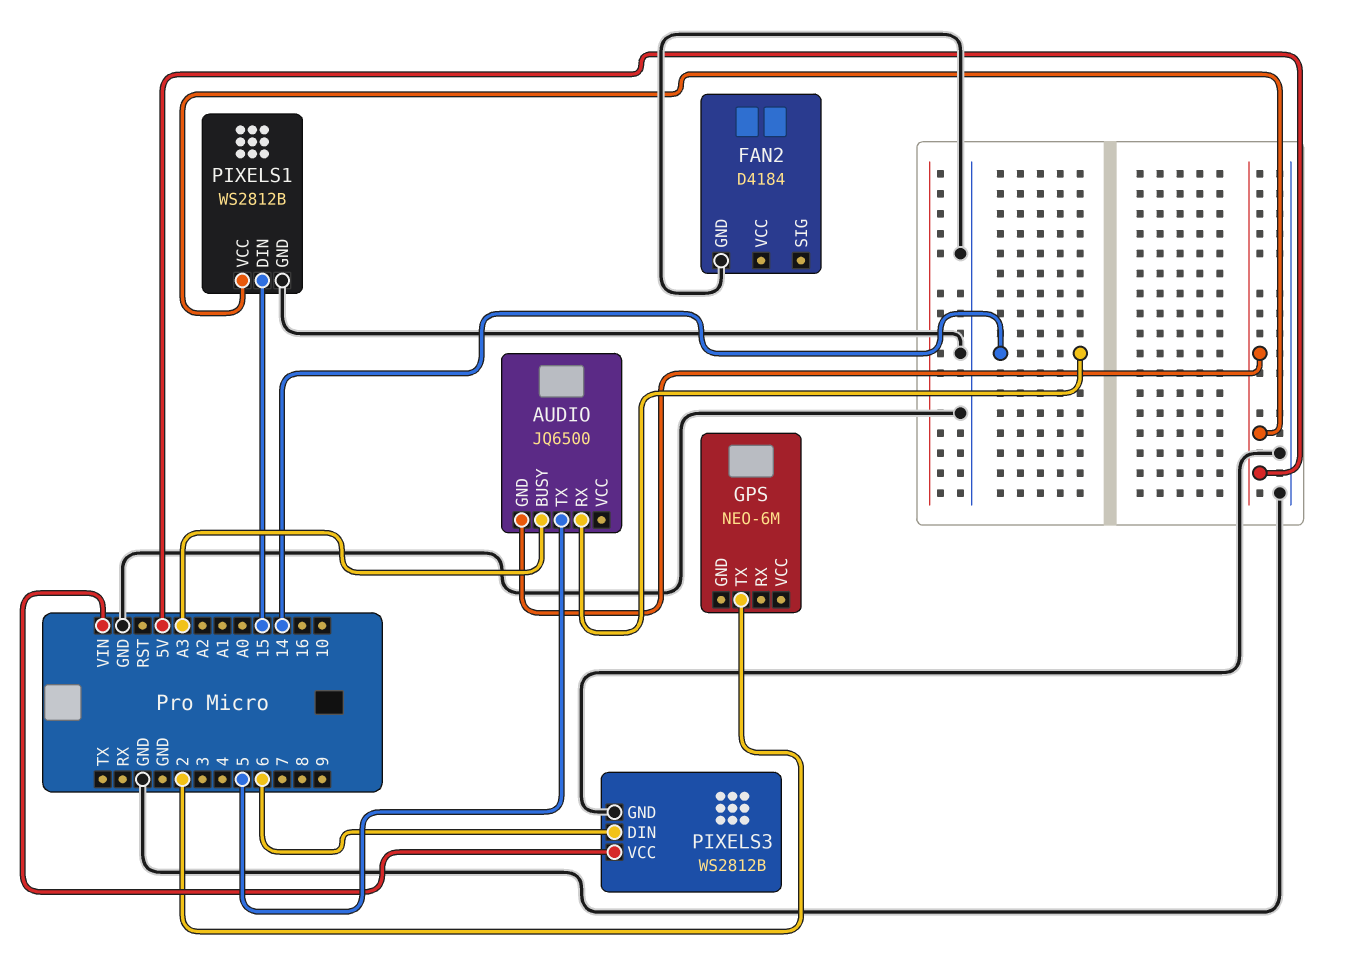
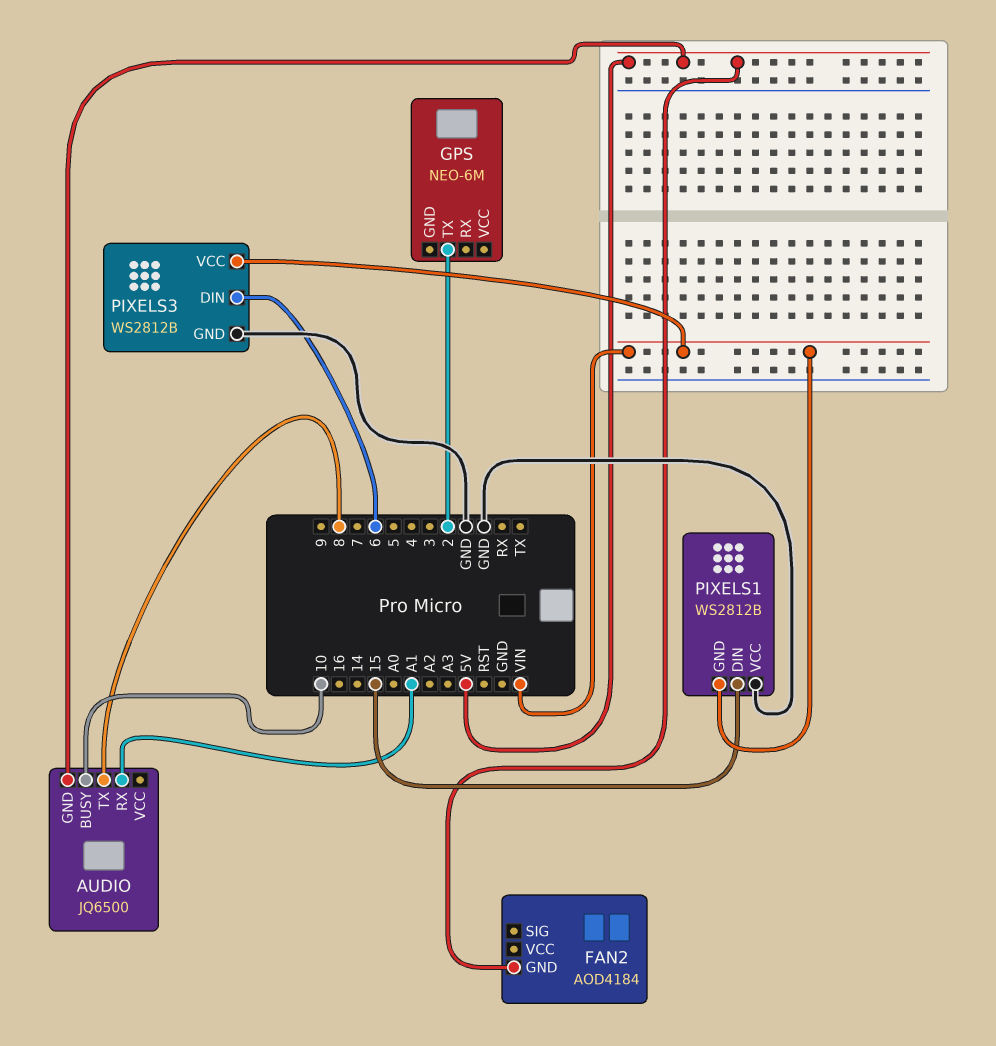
AUDIO pin BUSY: A3 -> 10
AUDIO pin RX: 14 -> A1
AUDIO pin TX: 5 -> 8
FAN2: D4184 -> AOD4184
FAN2 pin GND: GND -> 5V
PIXELS1 pin GND: GND -> VIN
PIXELS1 pin VCC: 5V -> GND

